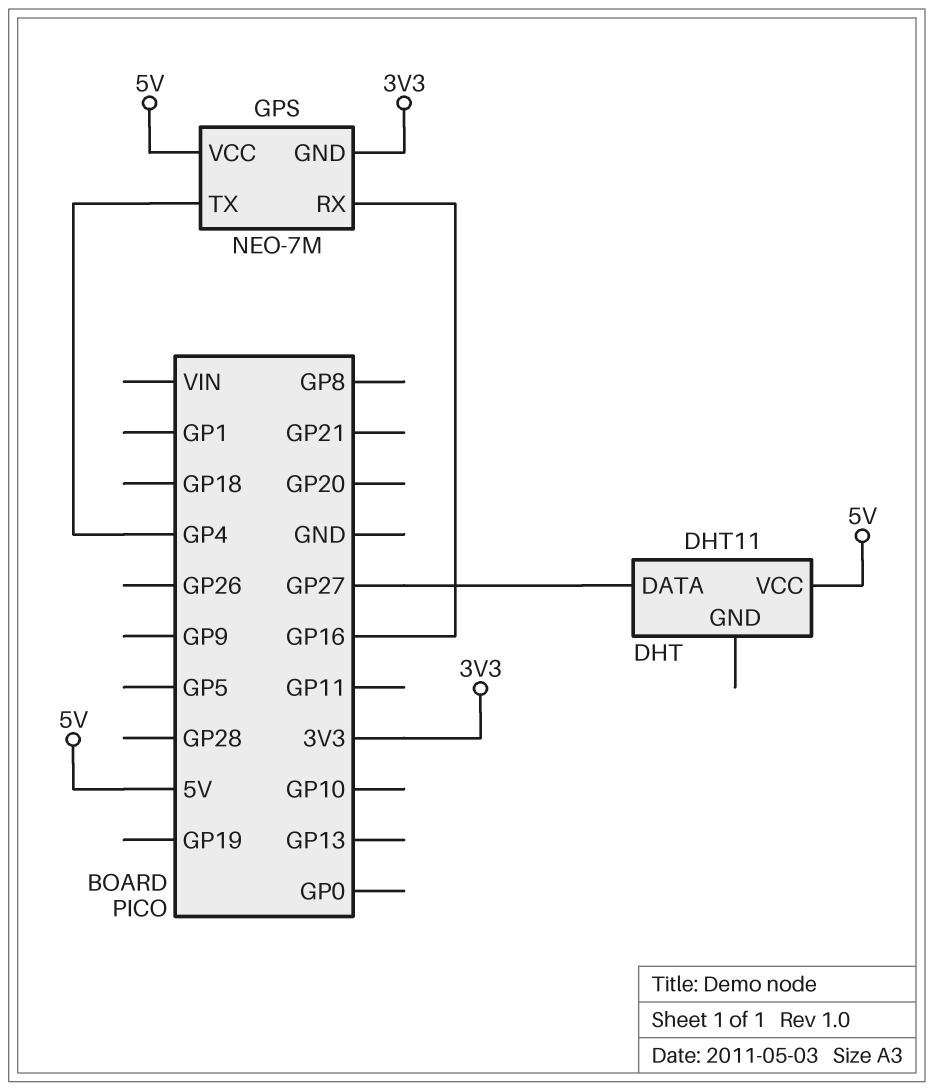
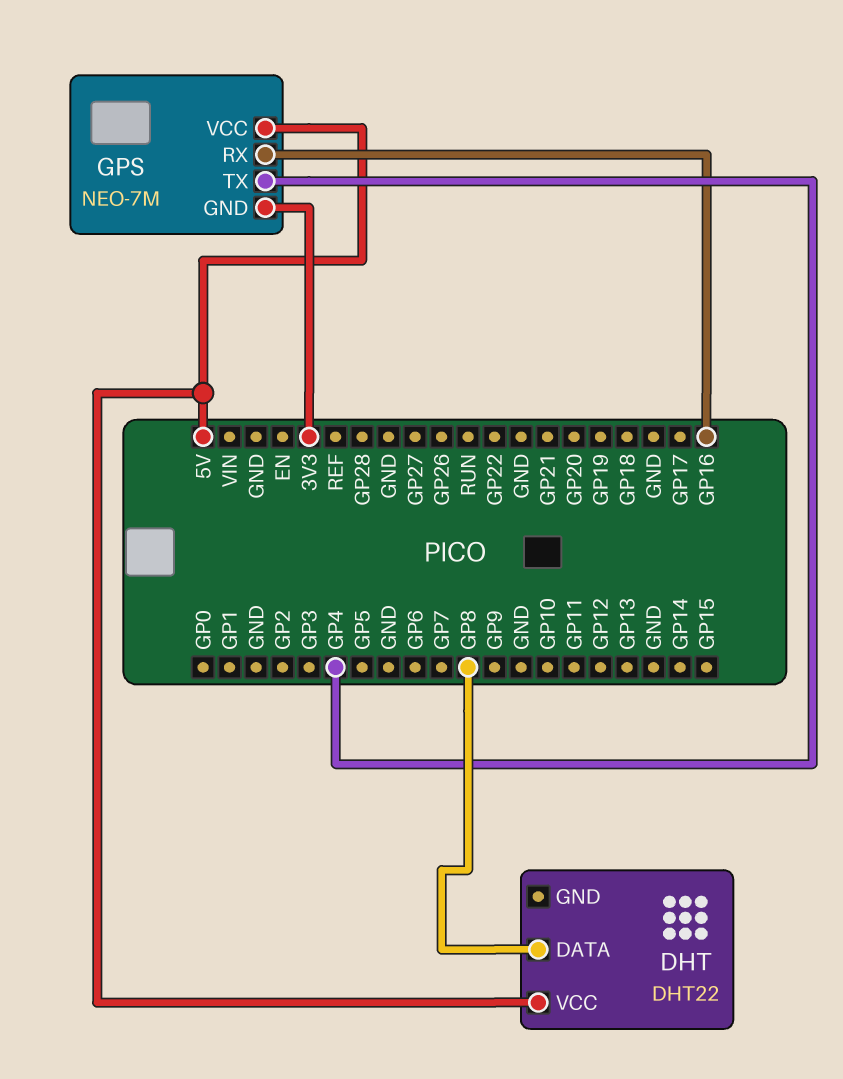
DHT: DHT11 -> DHT22
DHT pin DATA: GP27 -> GP8

